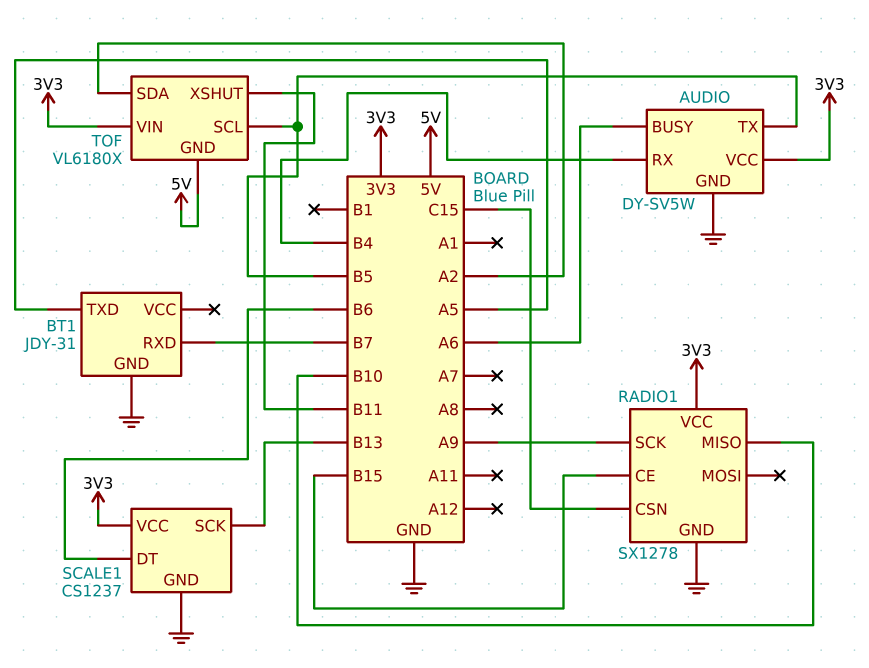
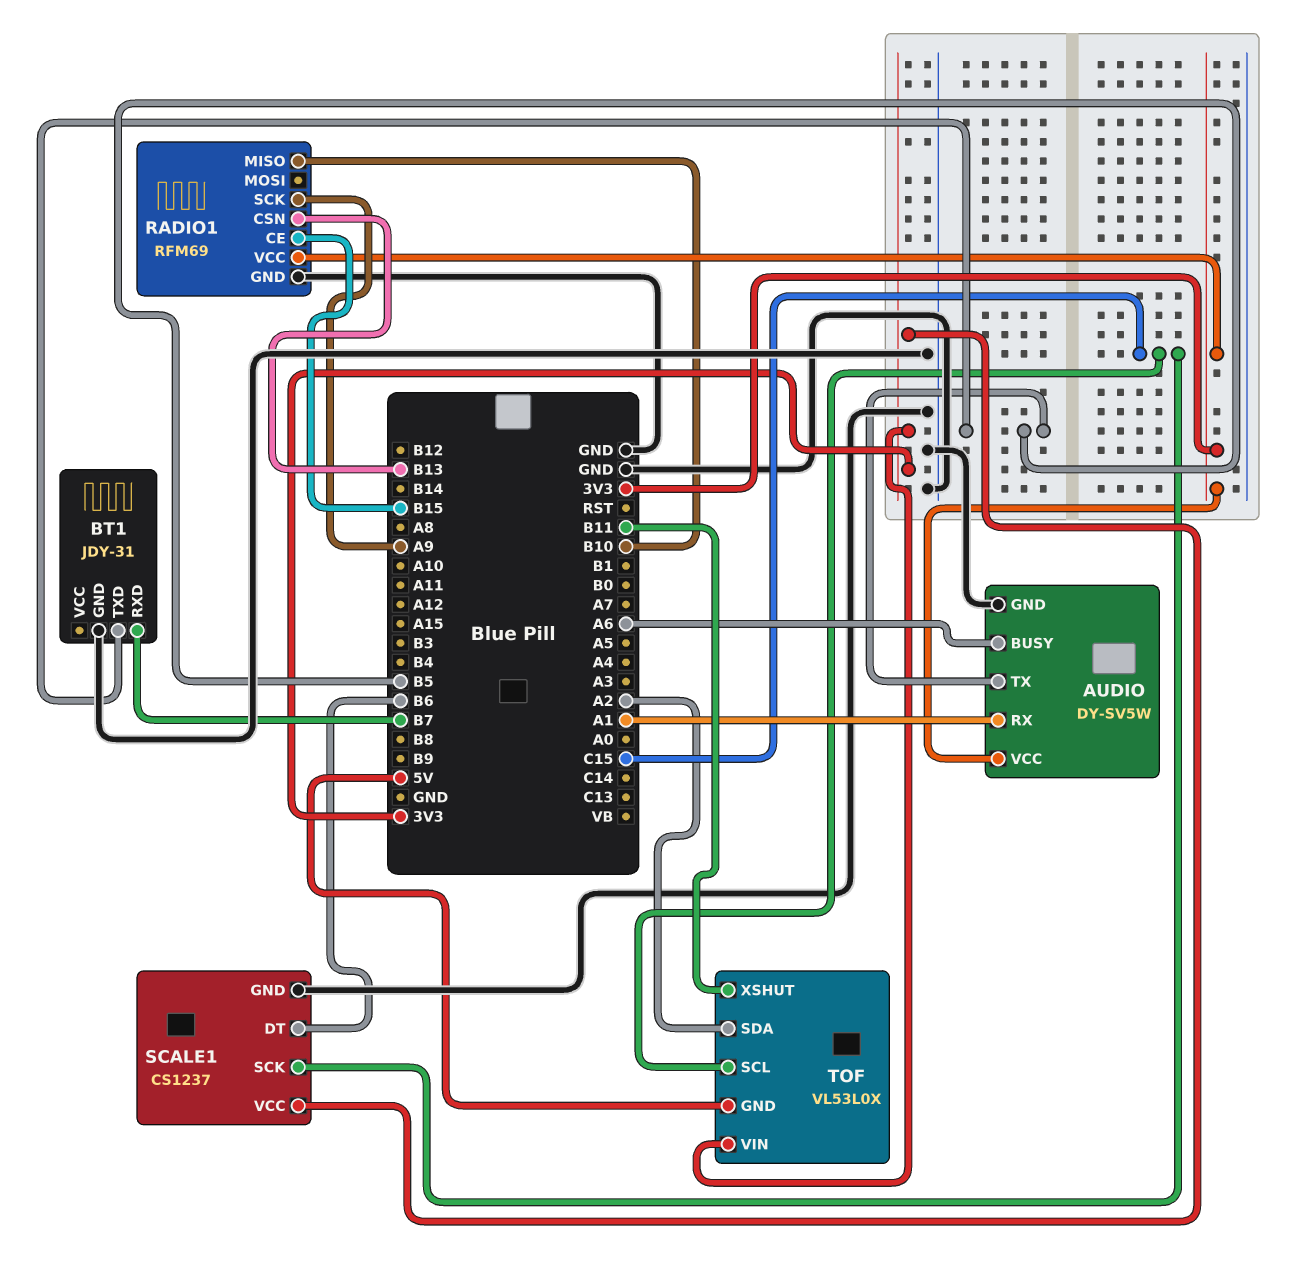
AUDIO pin RX: B4 -> A1
BT1 pin TXD: A5 -> B5
RADIO1: SX1278 -> RFM69
RADIO1 pin CSN: C15 -> B13
SCALE1 pin SCK: B13 -> C15
TOF: VL6180X -> VL53L0X
TOF pin SCL: B5 -> C15

